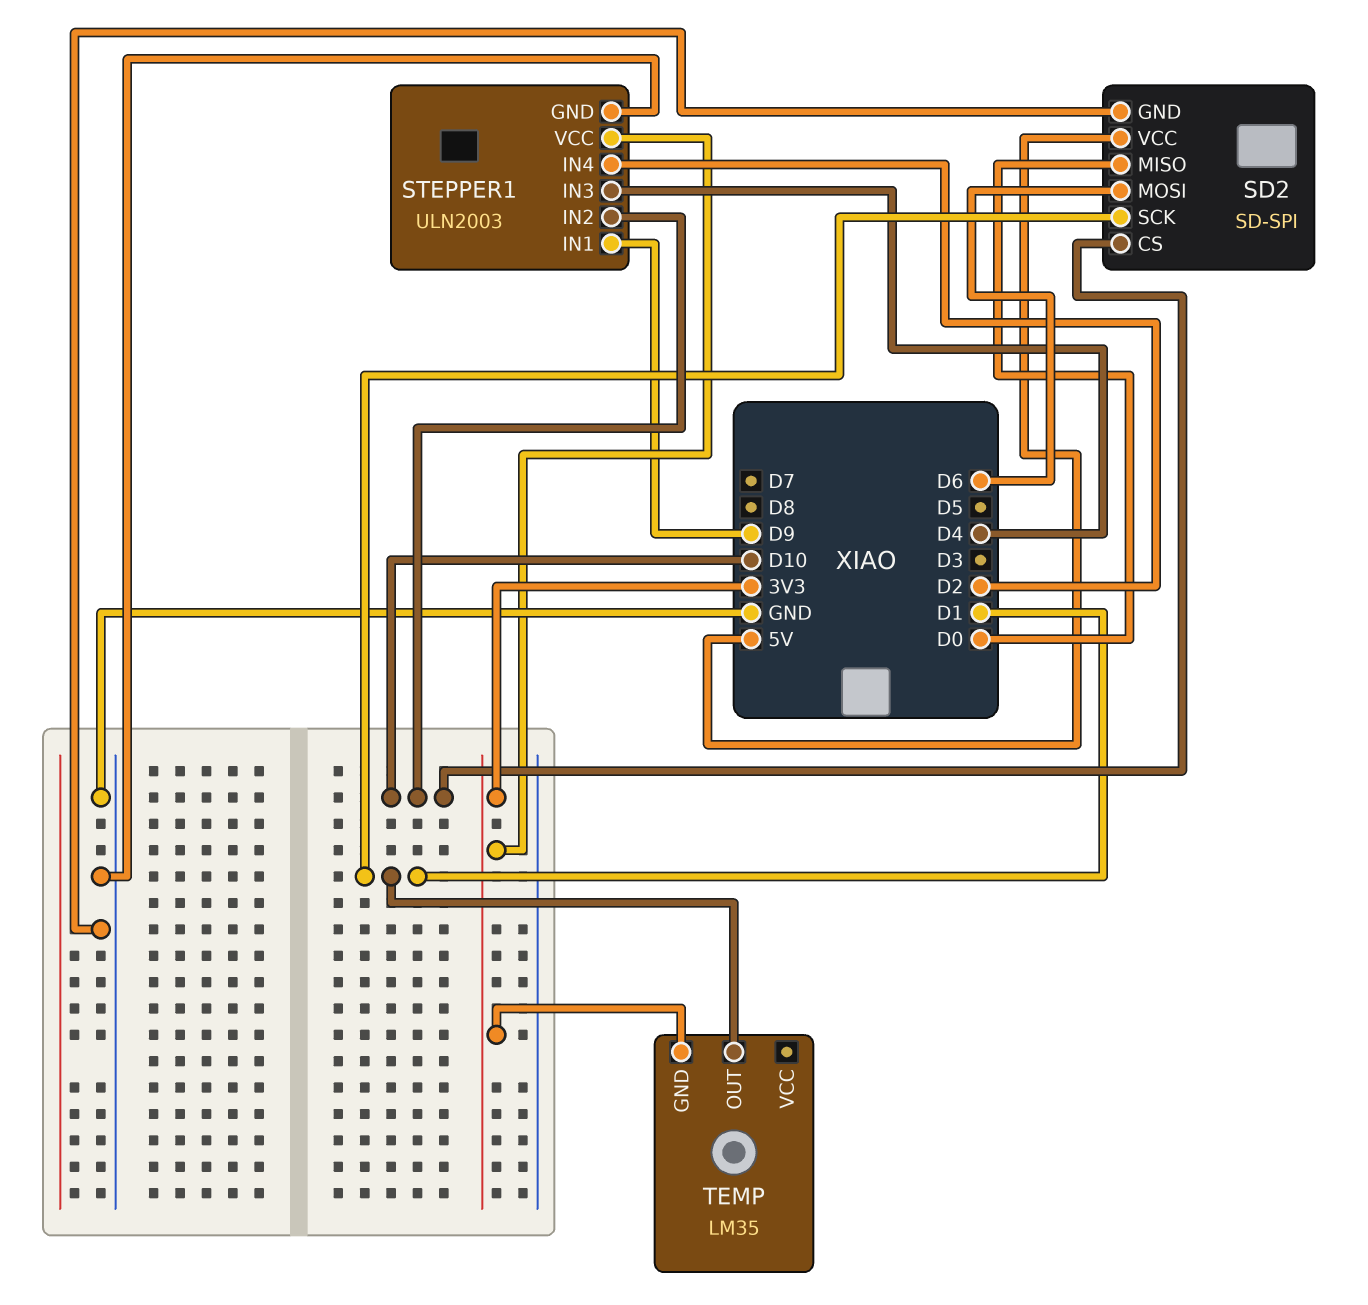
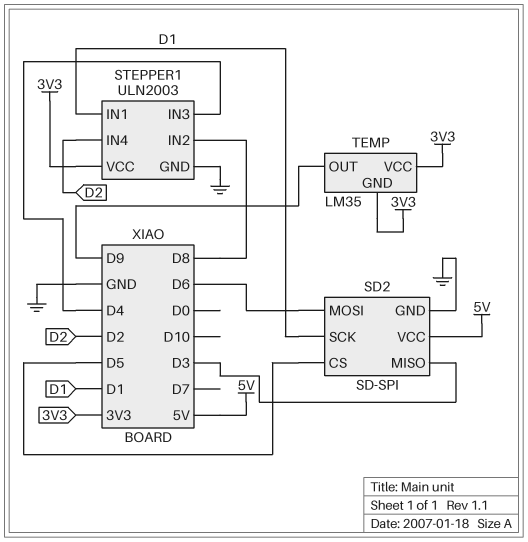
SD2 pin CS: D10 -> D5
SD2 pin MISO: D0 -> D3
STEPPER1 pin IN1: D9 -> D1
STEPPER1 pin IN2: D10 -> D8
TEMP pin OUT: D1 -> D9
TEMP pin VCC: none -> 3V3

